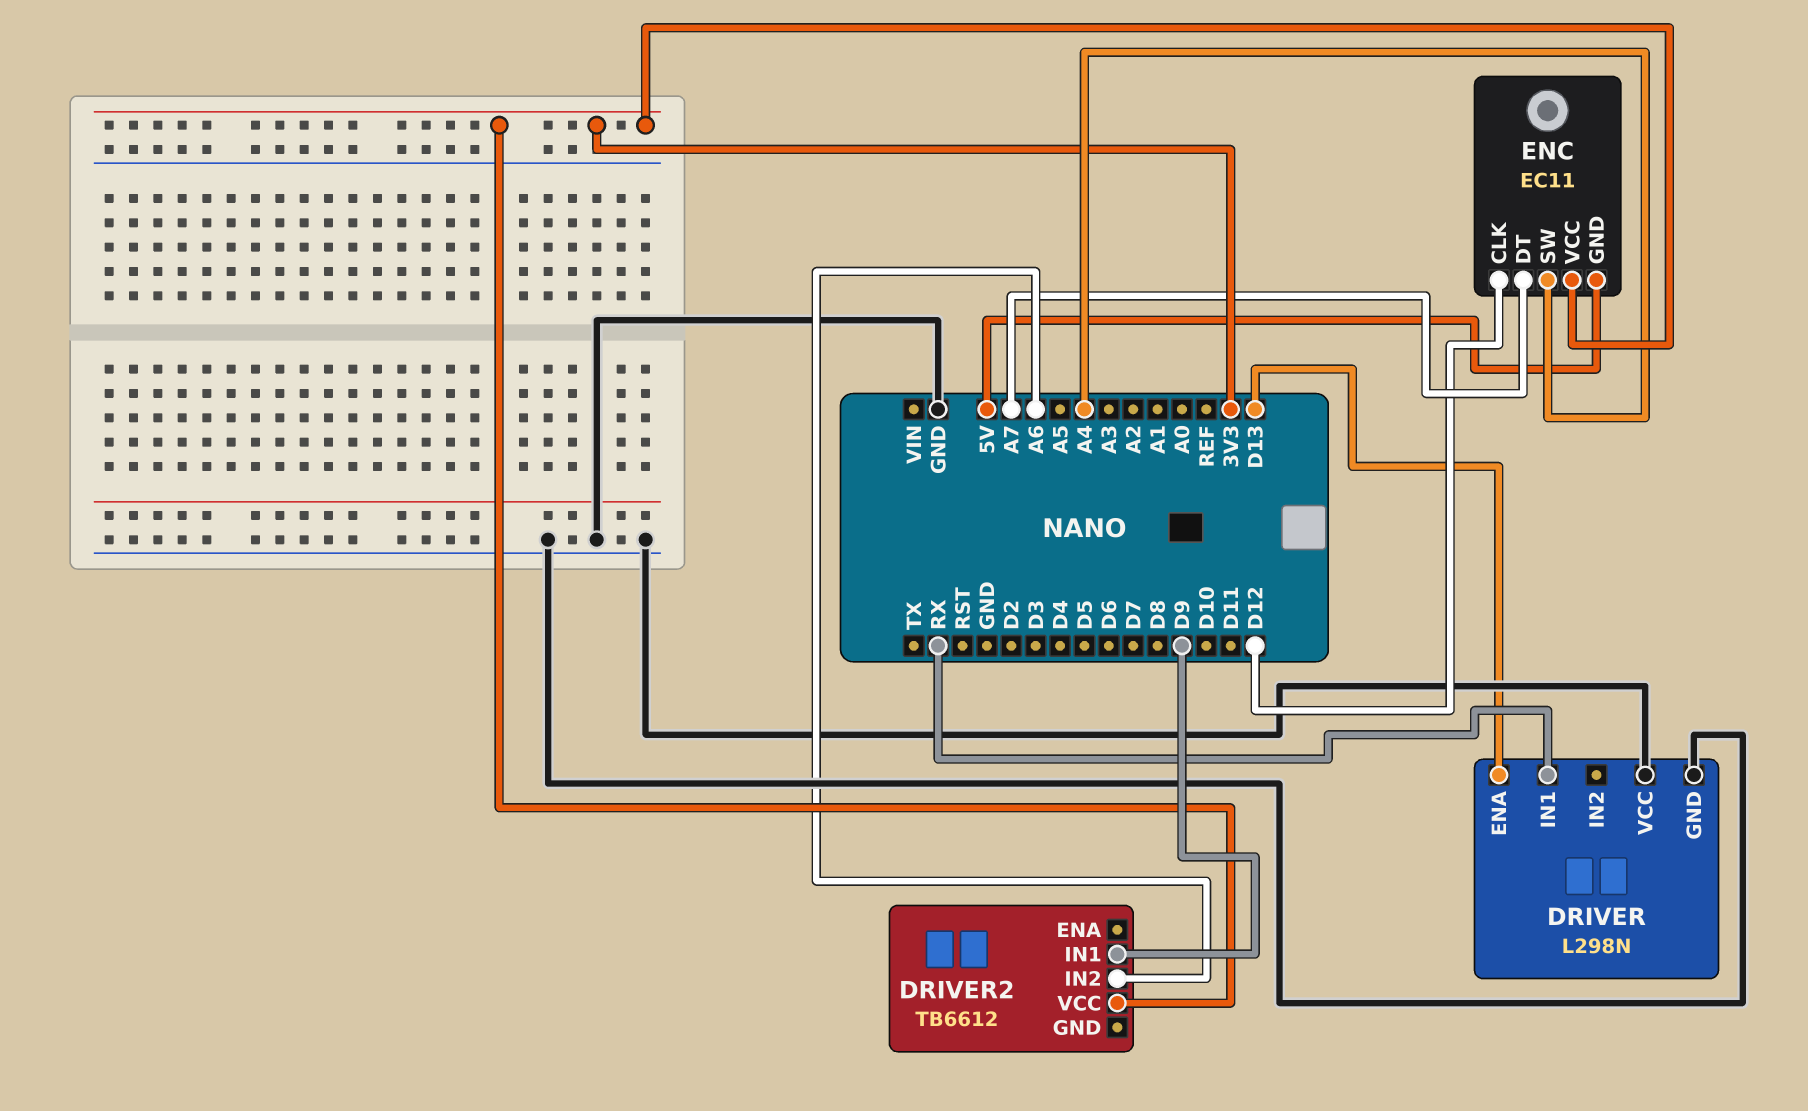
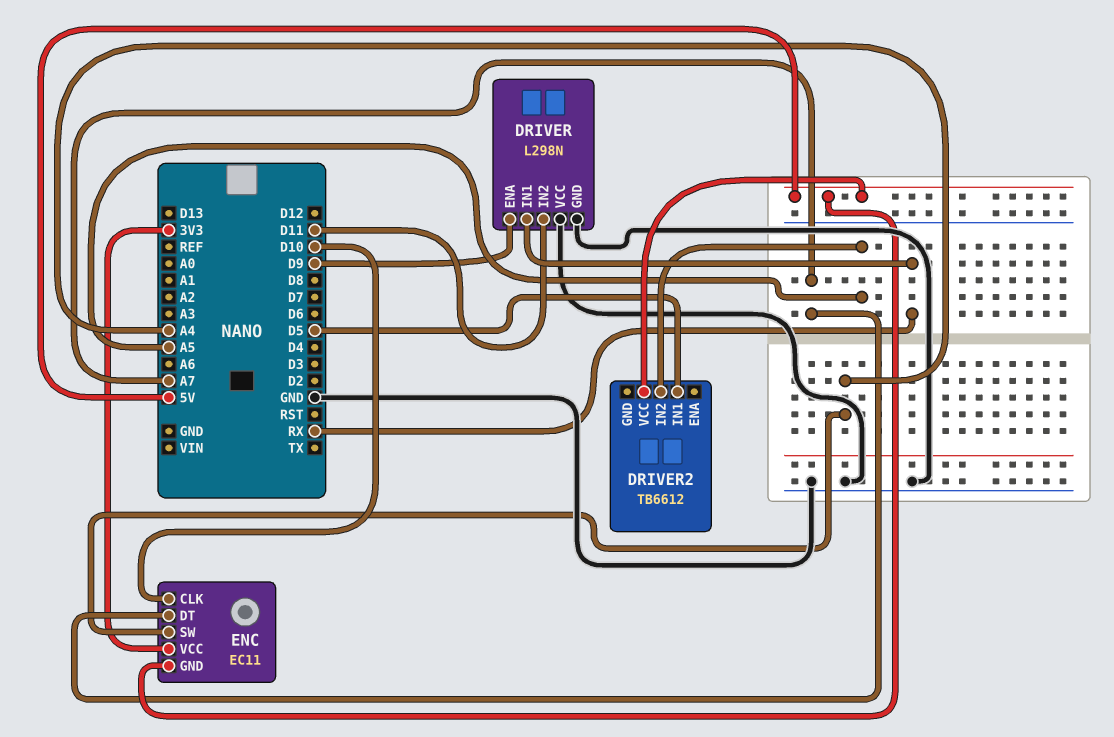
DRIVER pin ENA: D13 -> D9
DRIVER pin IN2: none -> D11
DRIVER2 pin IN1: D9 -> D5
DRIVER2 pin IN2: A6 -> A5
DRIVER2 pin VCC: 3V3 -> 5V
ENC pin CLK: D12 -> D10

